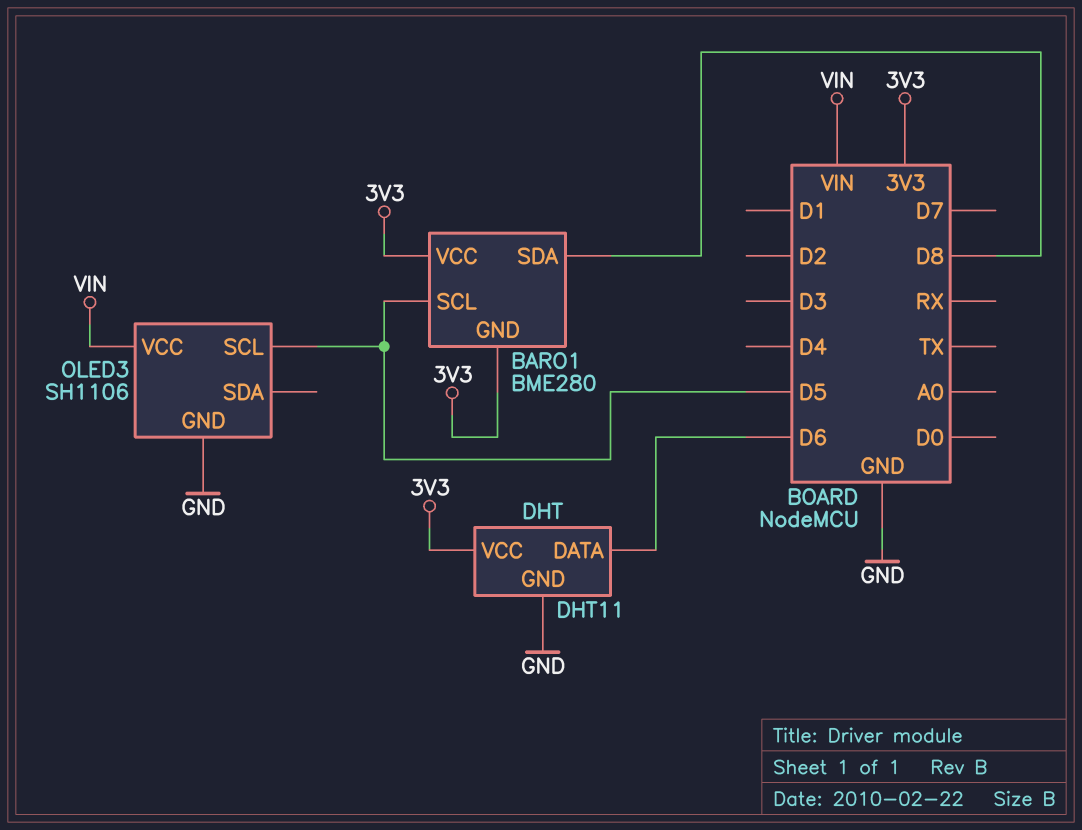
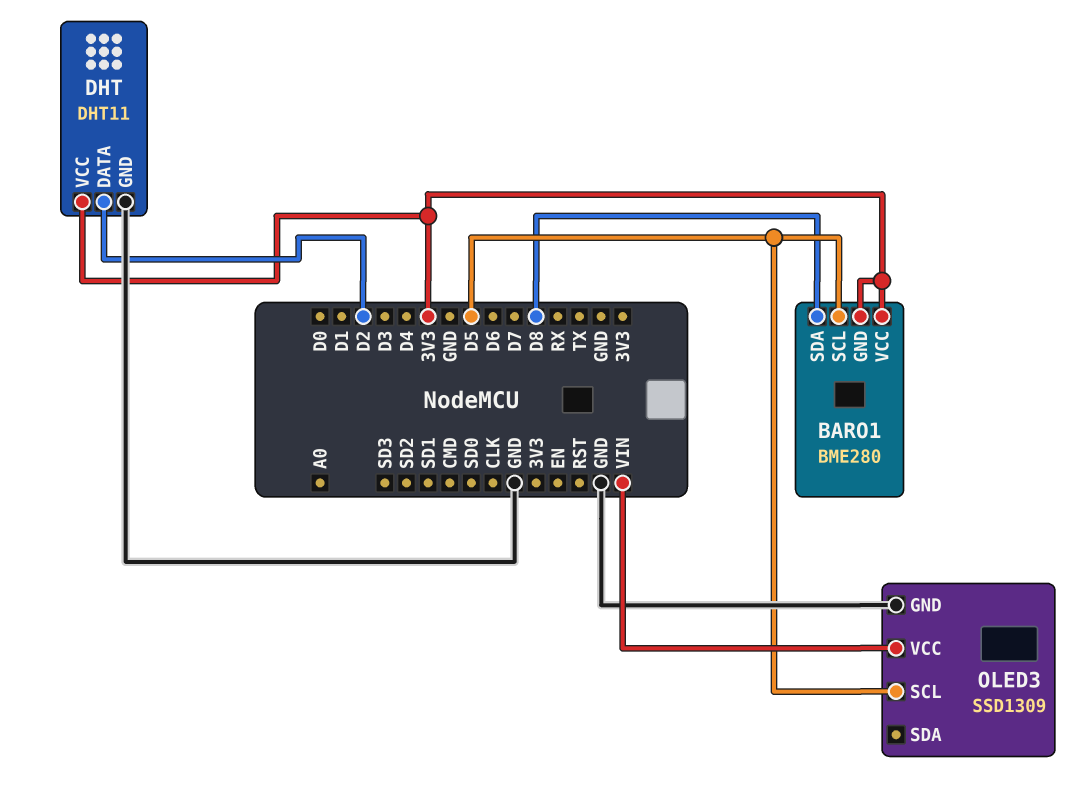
DHT pin DATA: D6 -> D2
OLED3: SH1106 -> SSD1309

